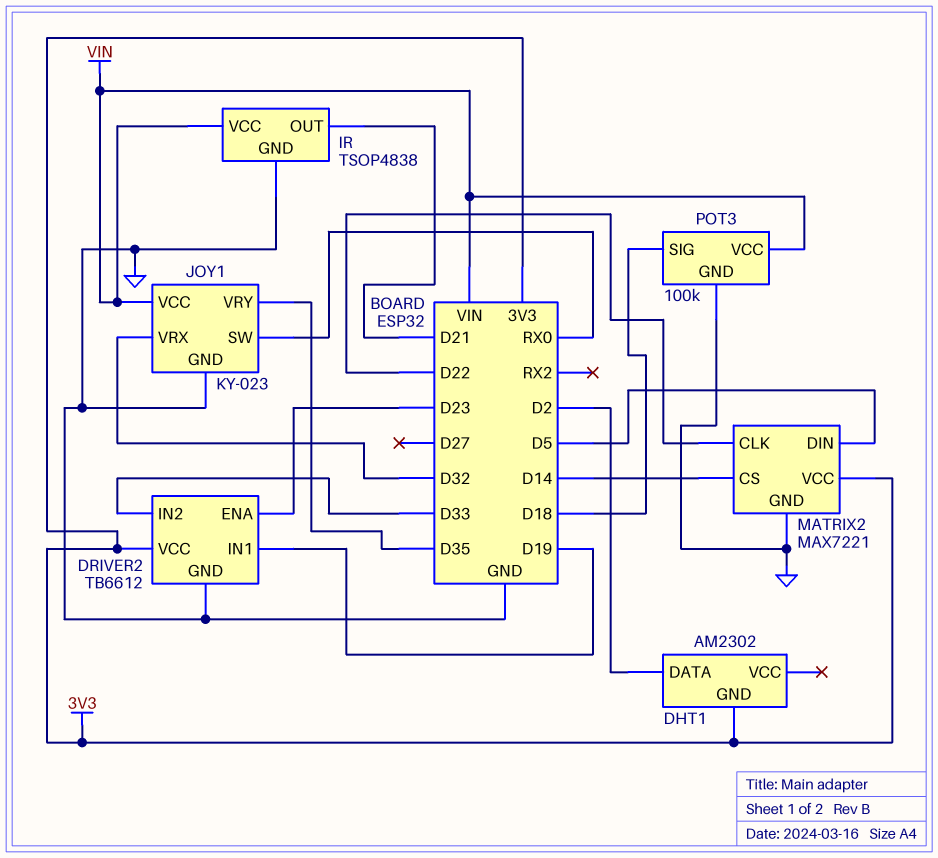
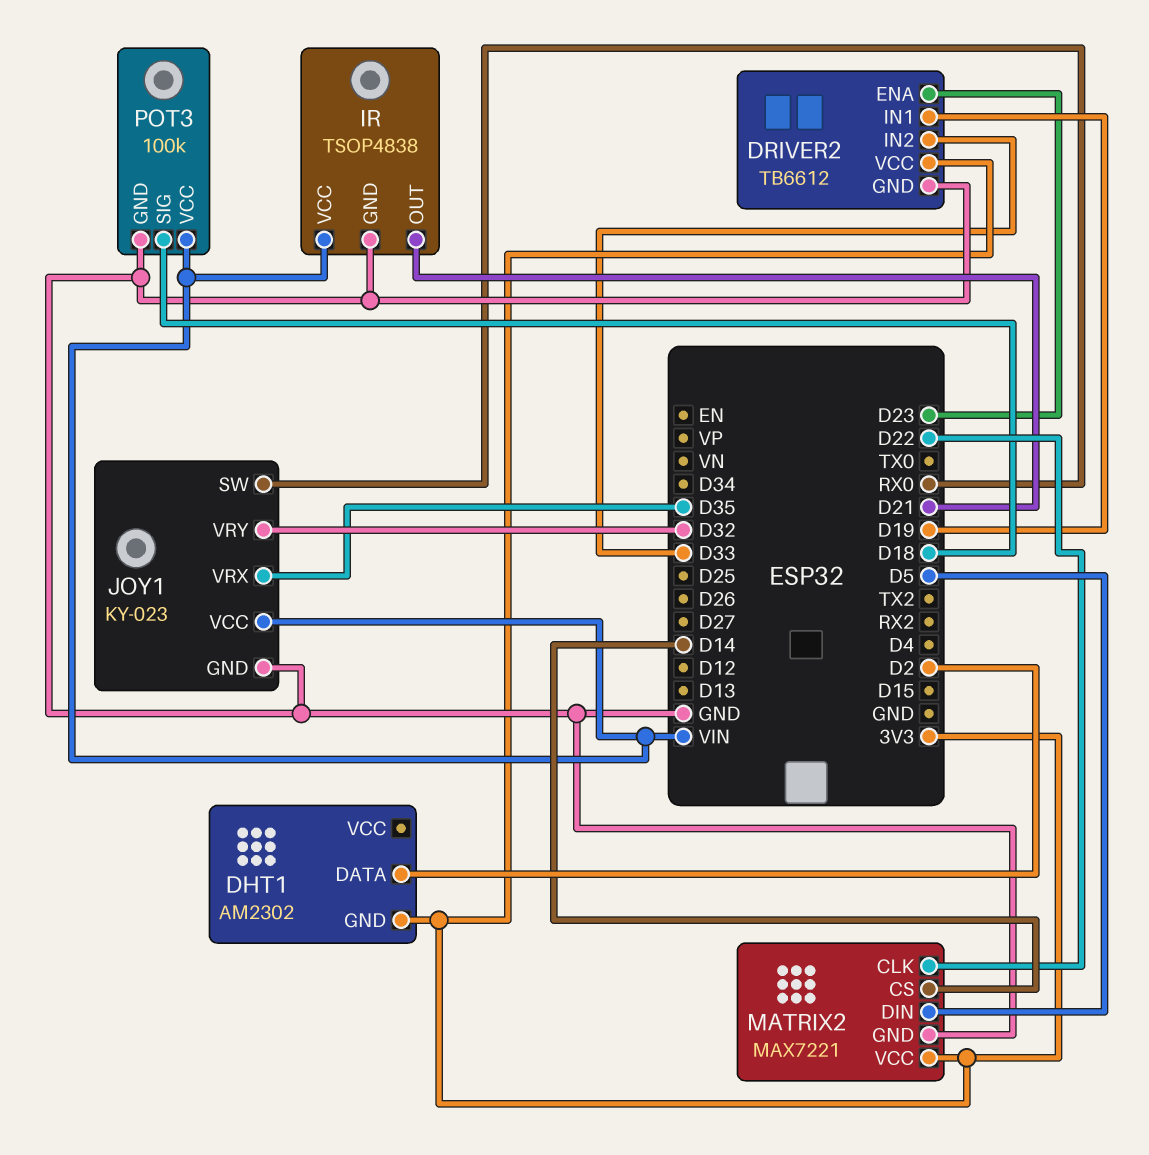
JOY1 pin VRX: D32 -> D35
JOY1 pin VRY: D35 -> D32

